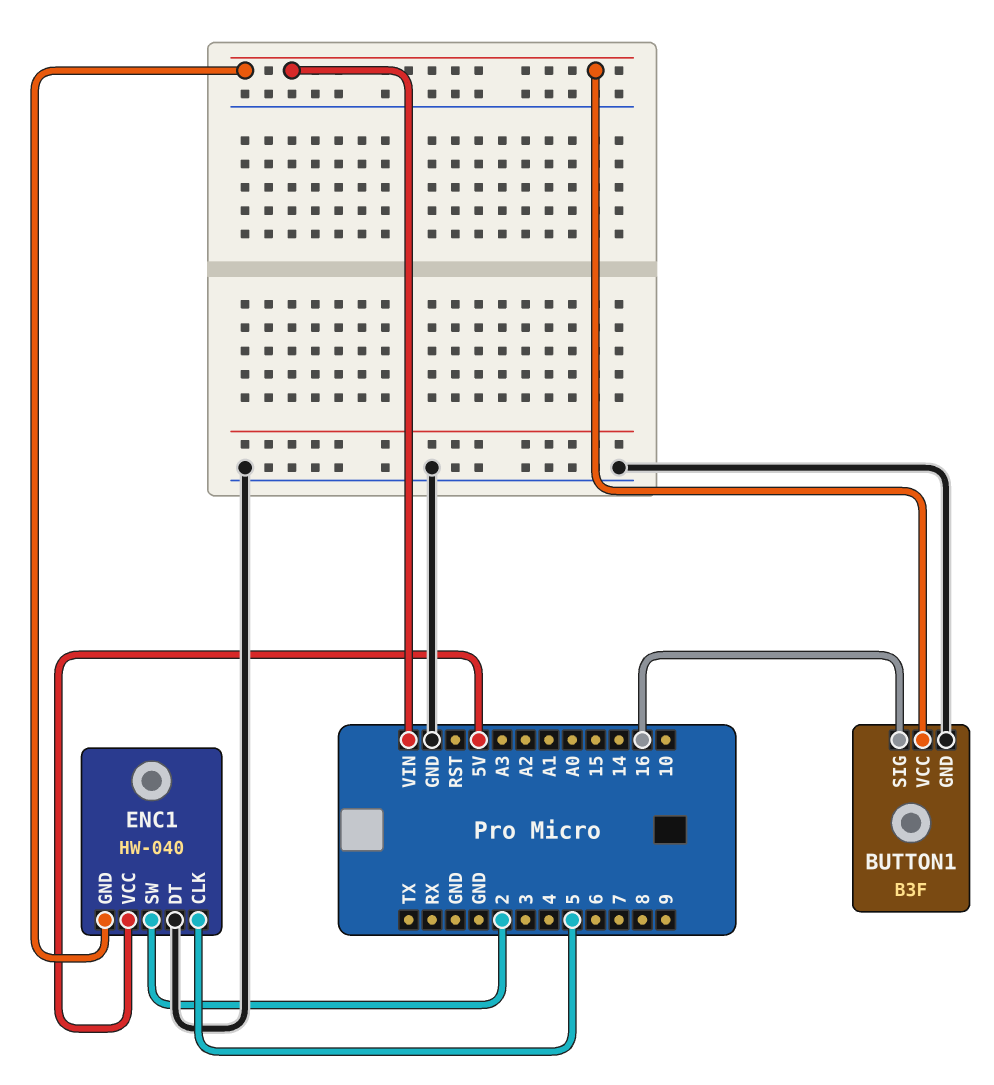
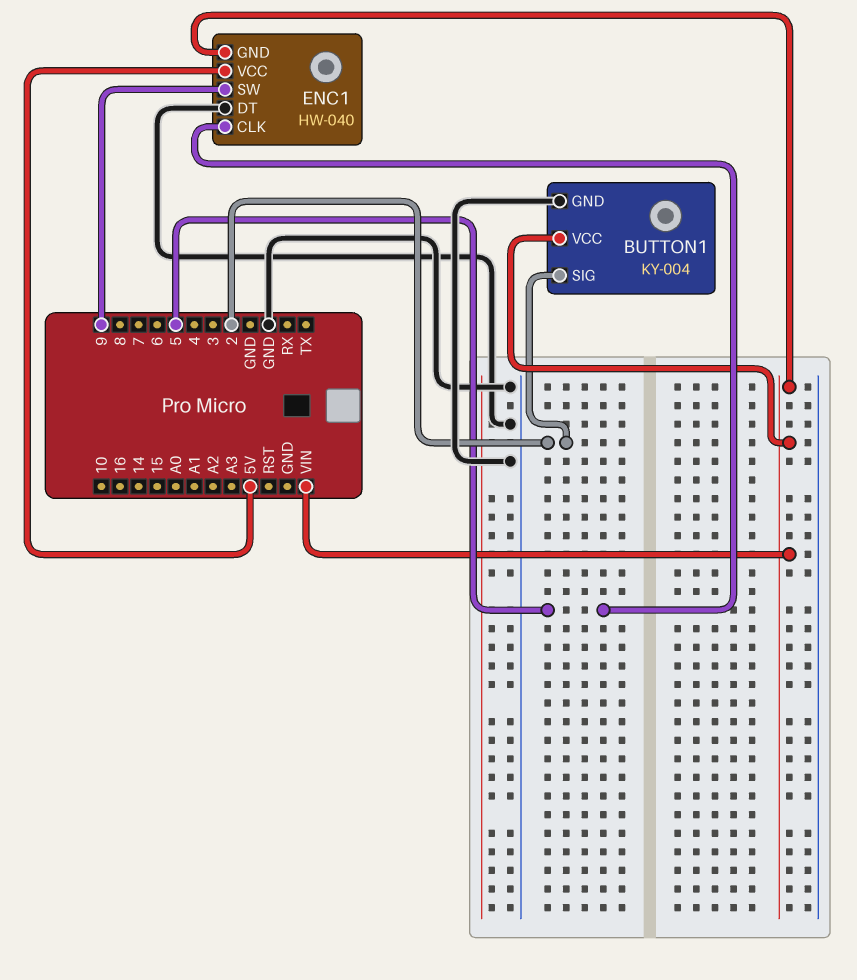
BUTTON1: B3F -> KY-004
BUTTON1 pin SIG: 16 -> 2
ENC1 pin SW: 2 -> 9

